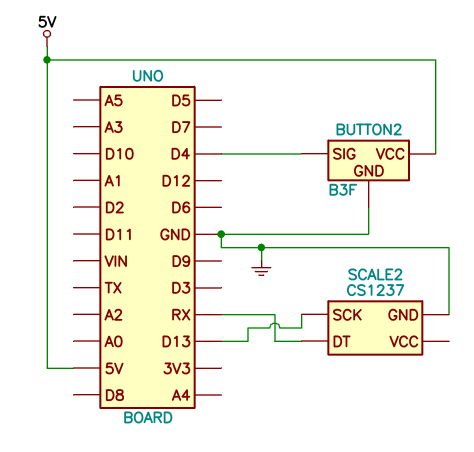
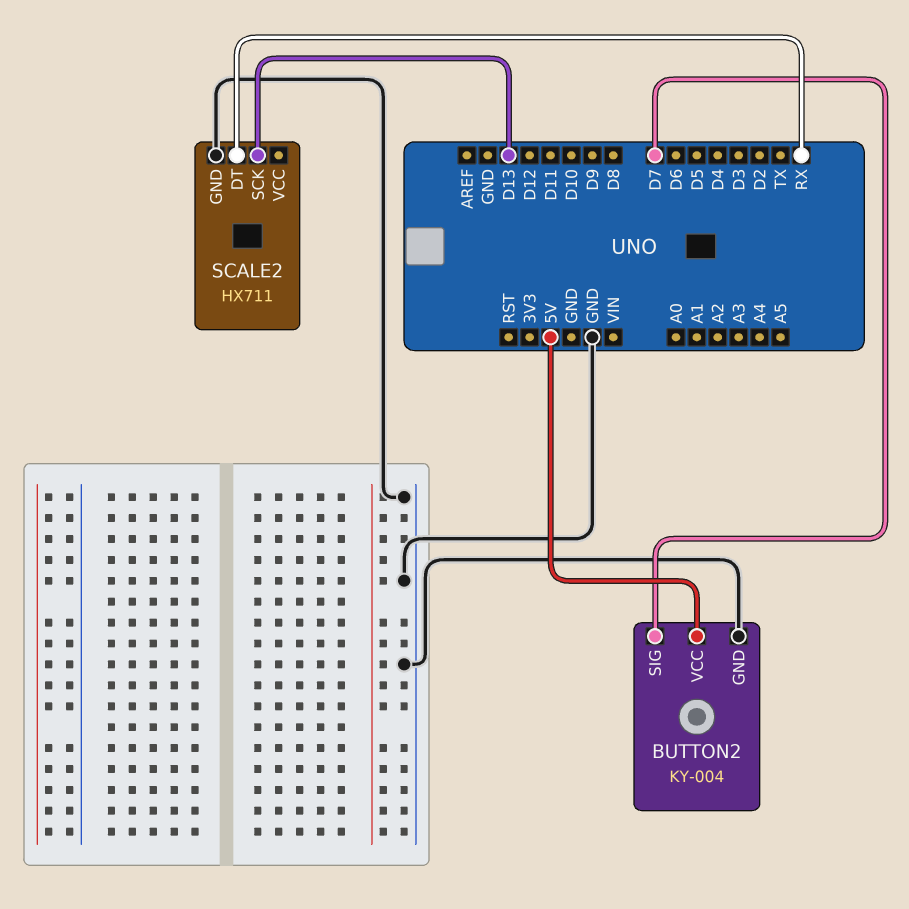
BUTTON2: B3F -> KY-004
BUTTON2 pin SIG: D4 -> D7
SCALE2: CS1237 -> HX711

